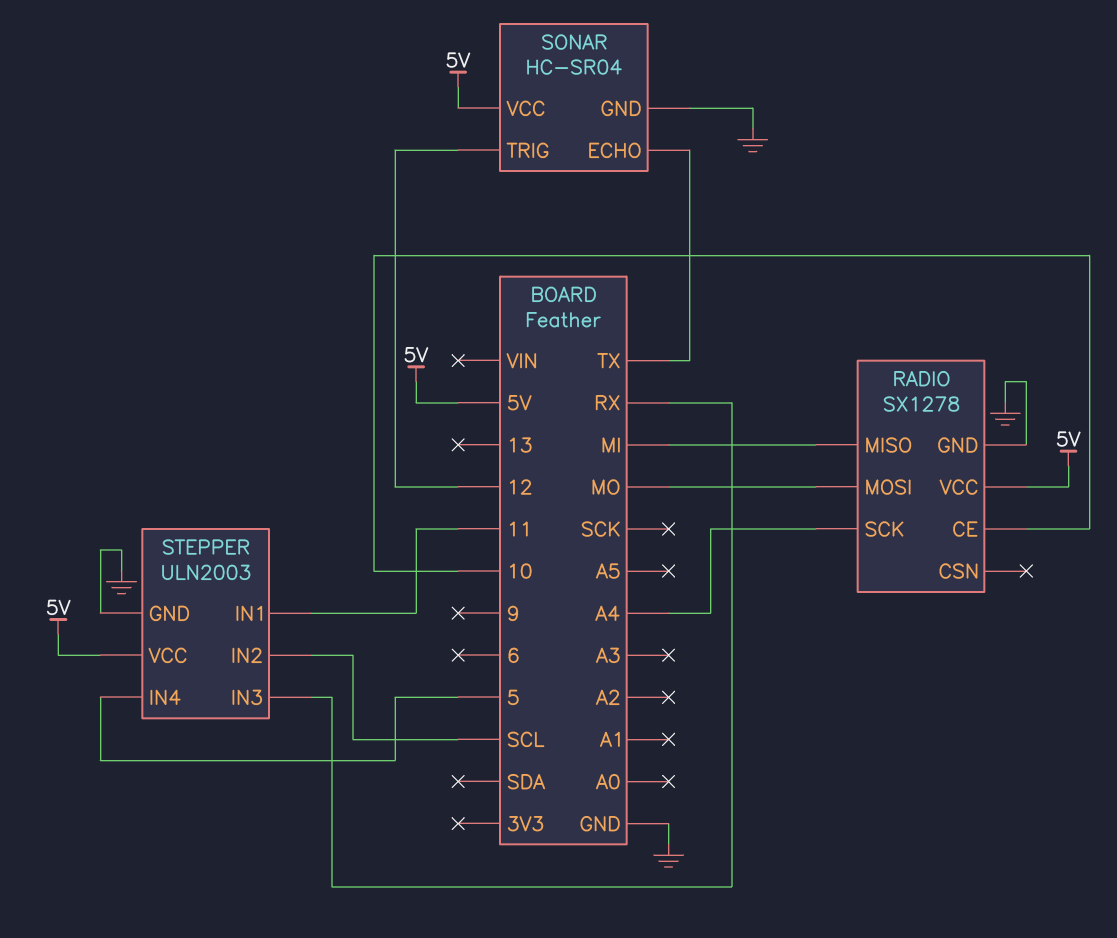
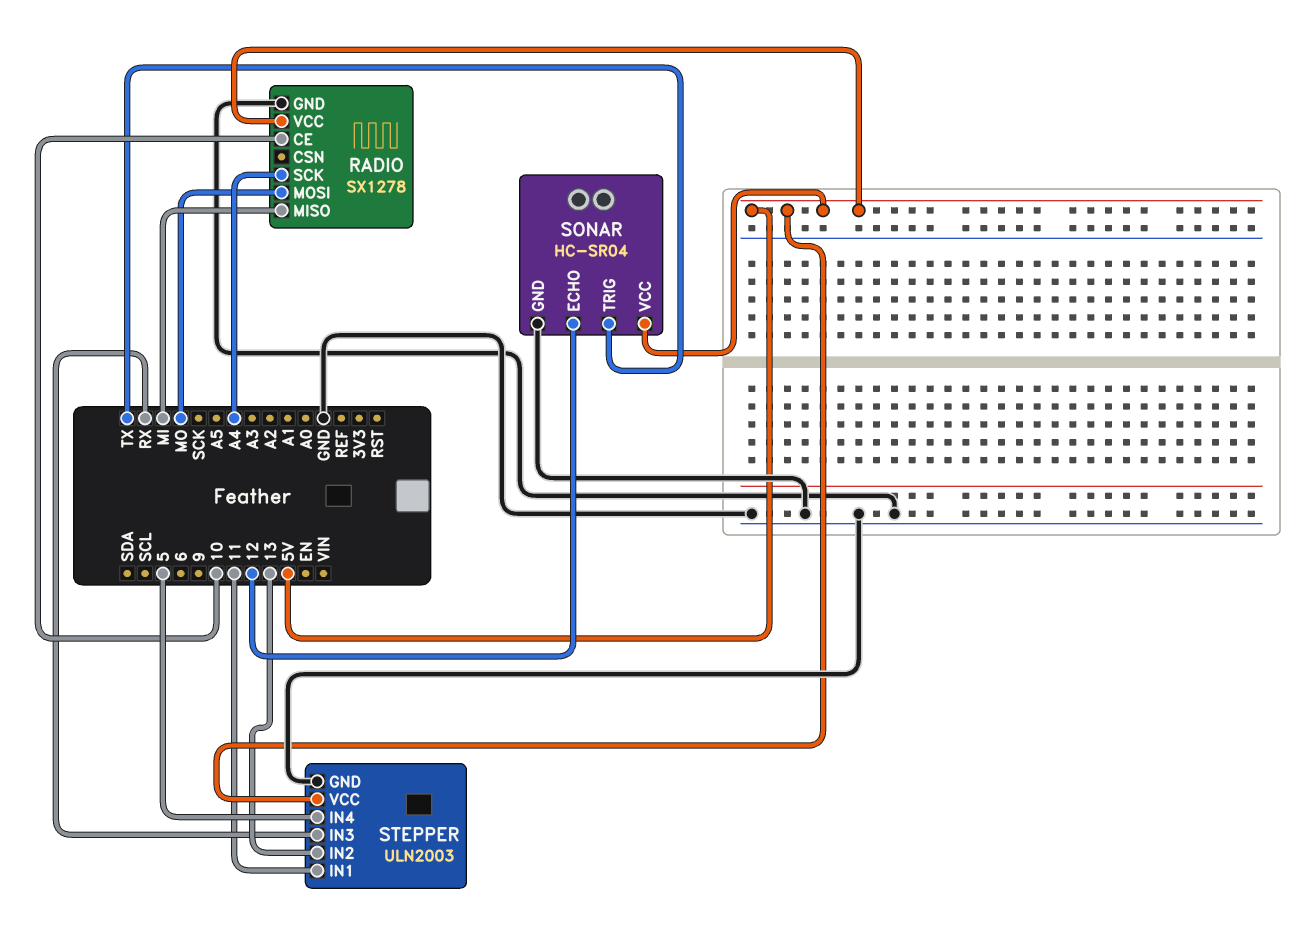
SONAR pin ECHO: TX -> 12
SONAR pin TRIG: 12 -> TX
STEPPER pin IN2: SCL -> 13

